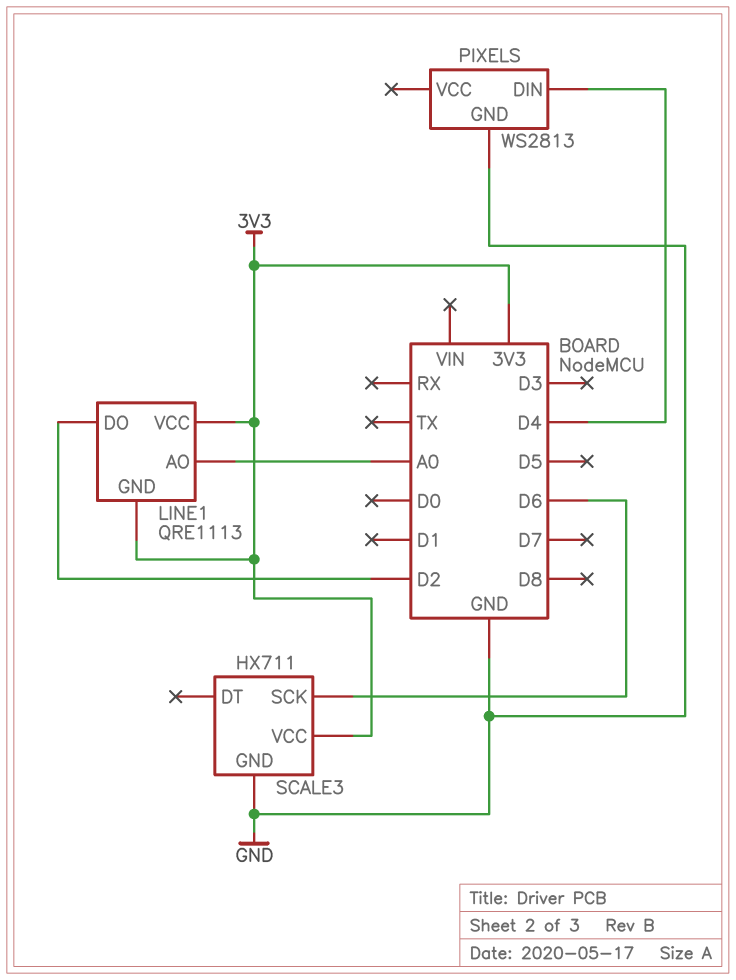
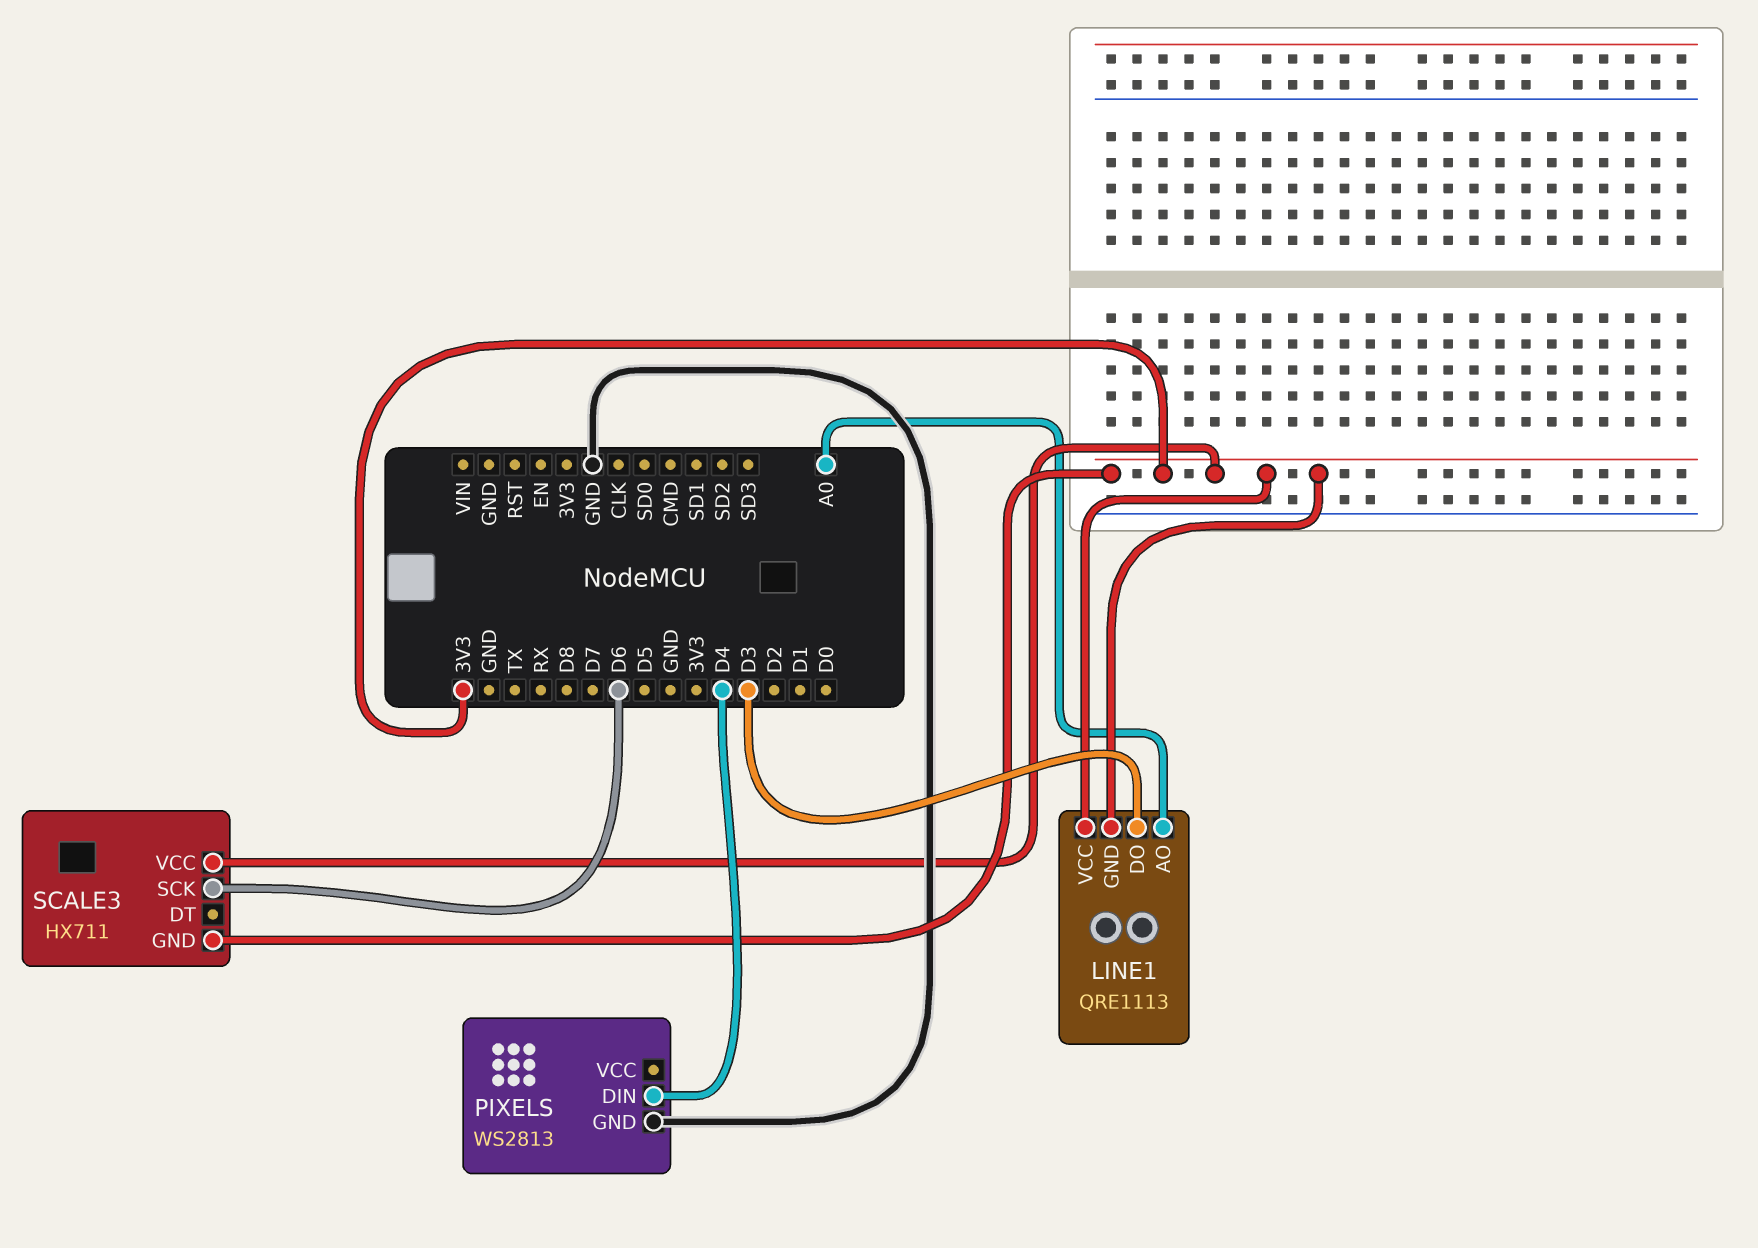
LINE1 pin DO: D2 -> D3
SCALE3 pin GND: GND -> 3V3

